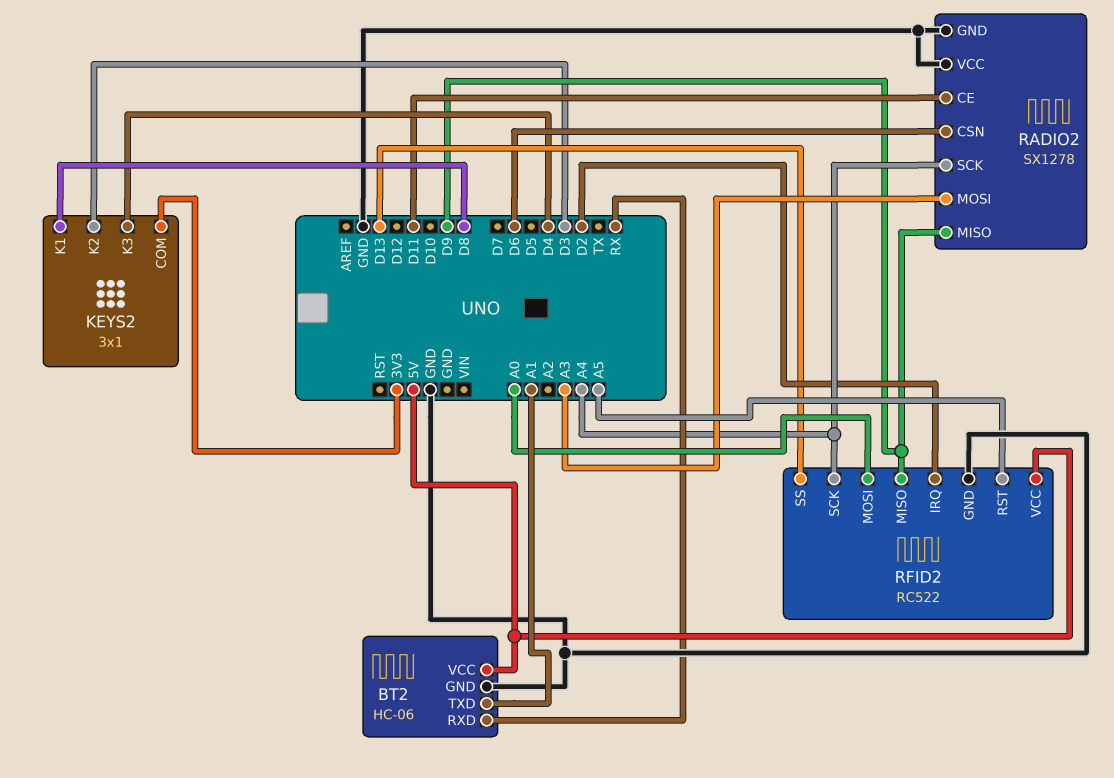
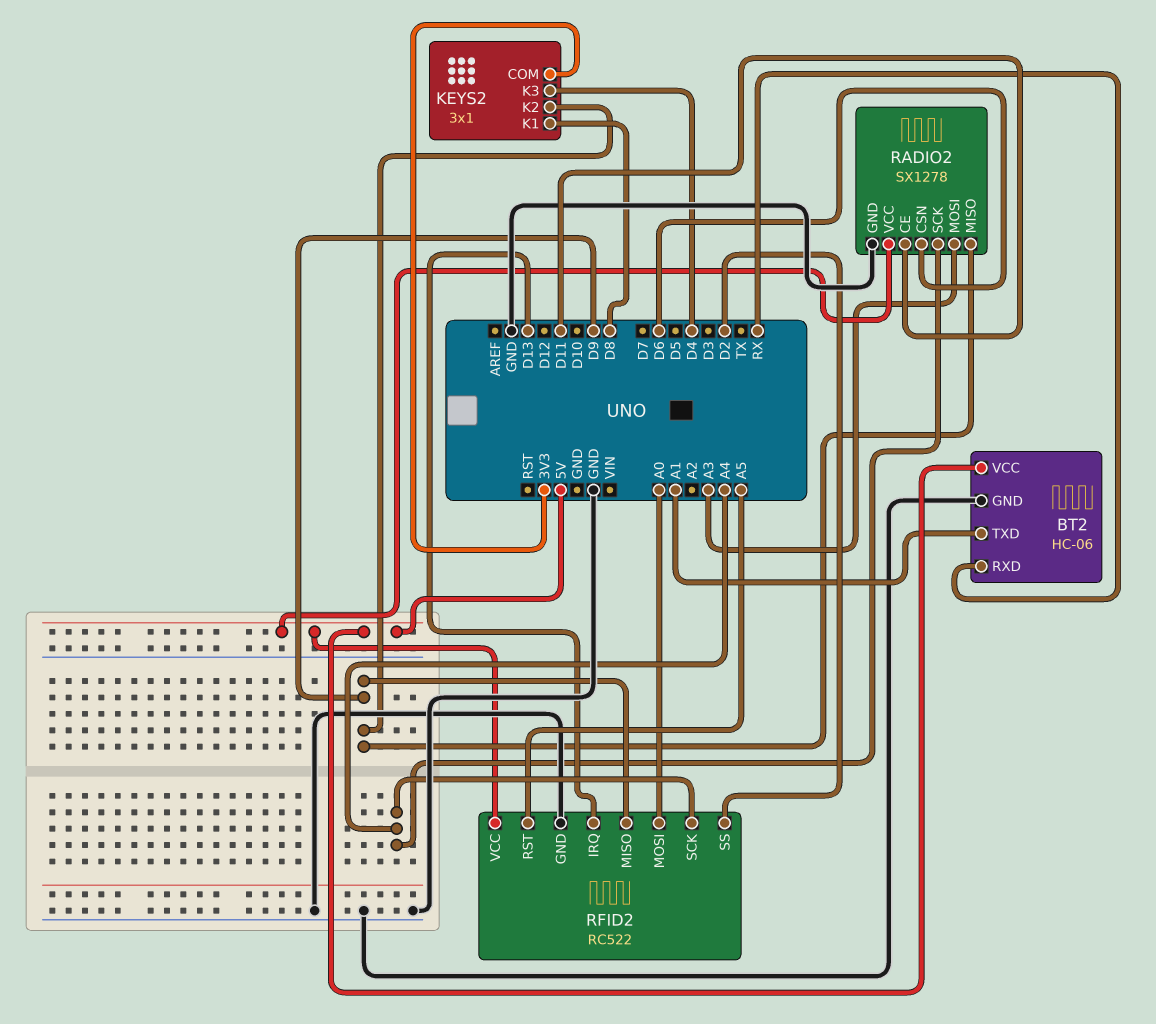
KEYS2 pin K2: D3 -> D9
RADIO2 pin VCC: GND -> 5V
RFID2 pin IRQ: D2 -> D13
RFID2 pin SS: D13 -> D2

